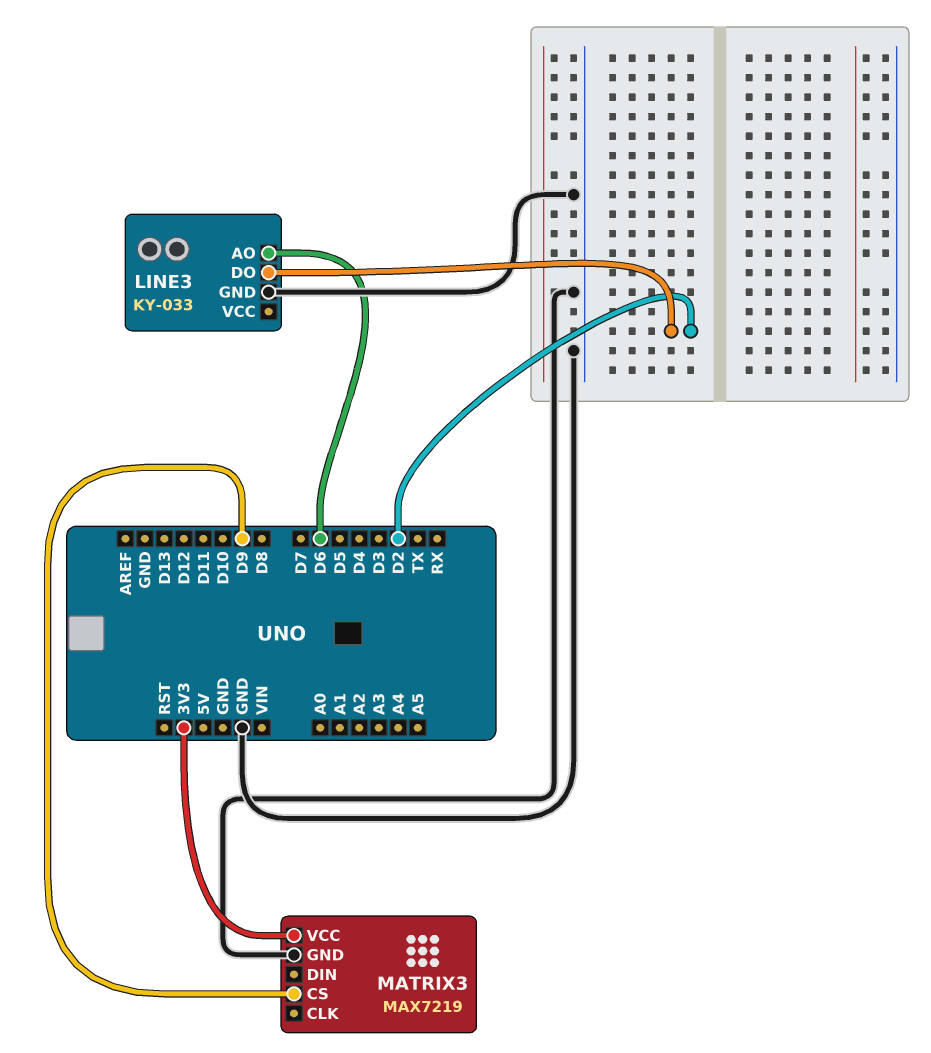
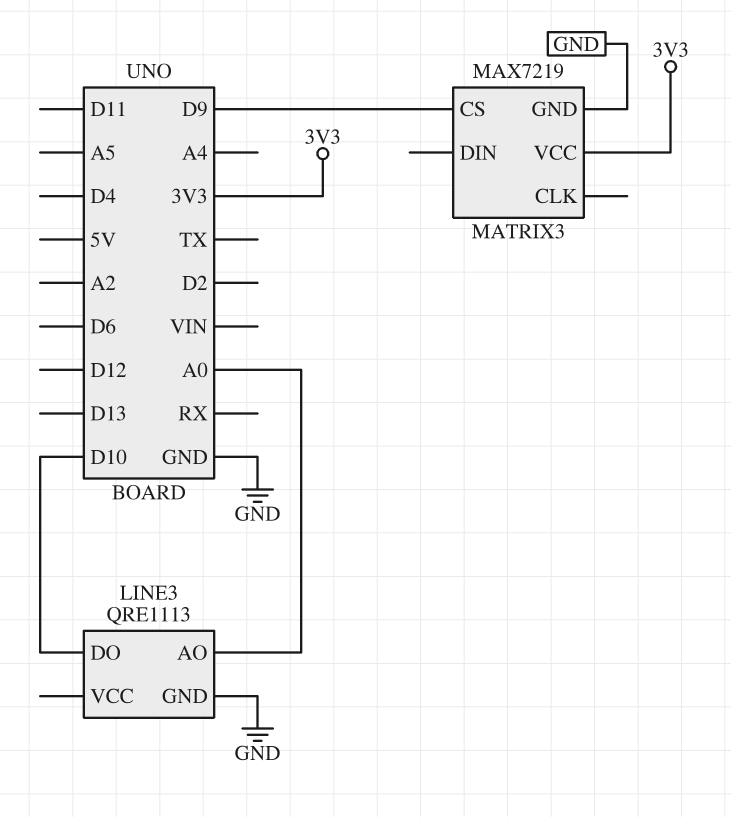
LINE3: KY-033 -> QRE1113
LINE3 pin AO: D6 -> A0
LINE3 pin DO: D2 -> D10

